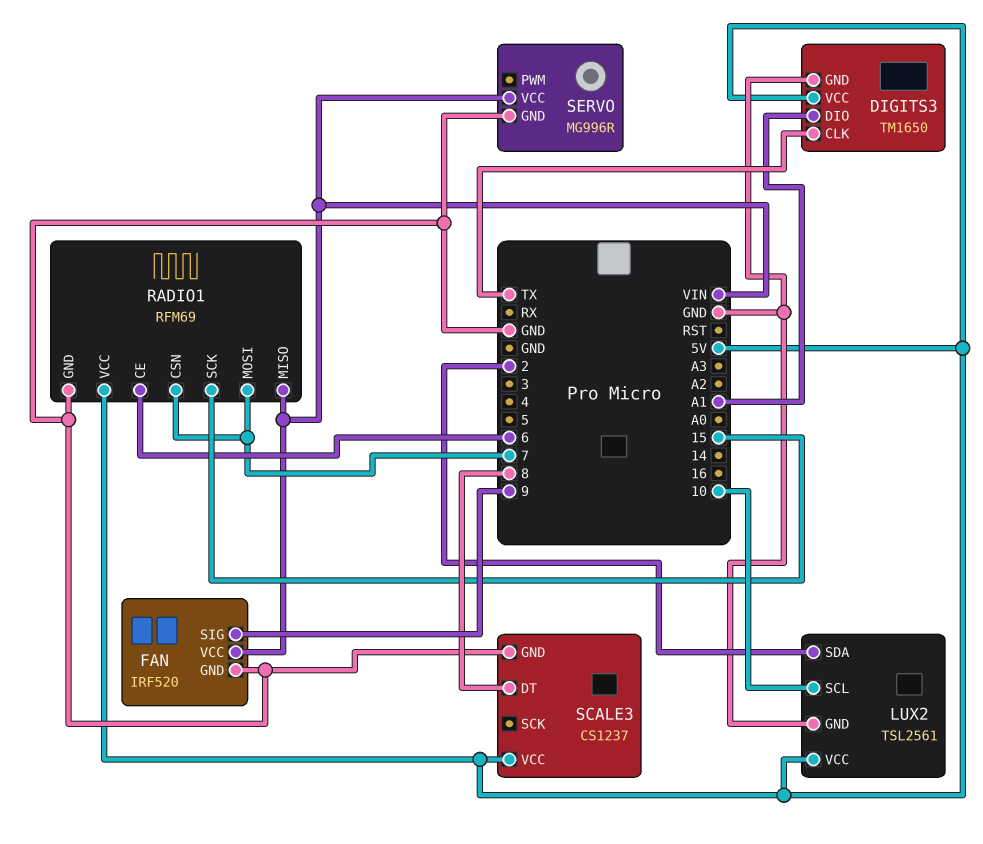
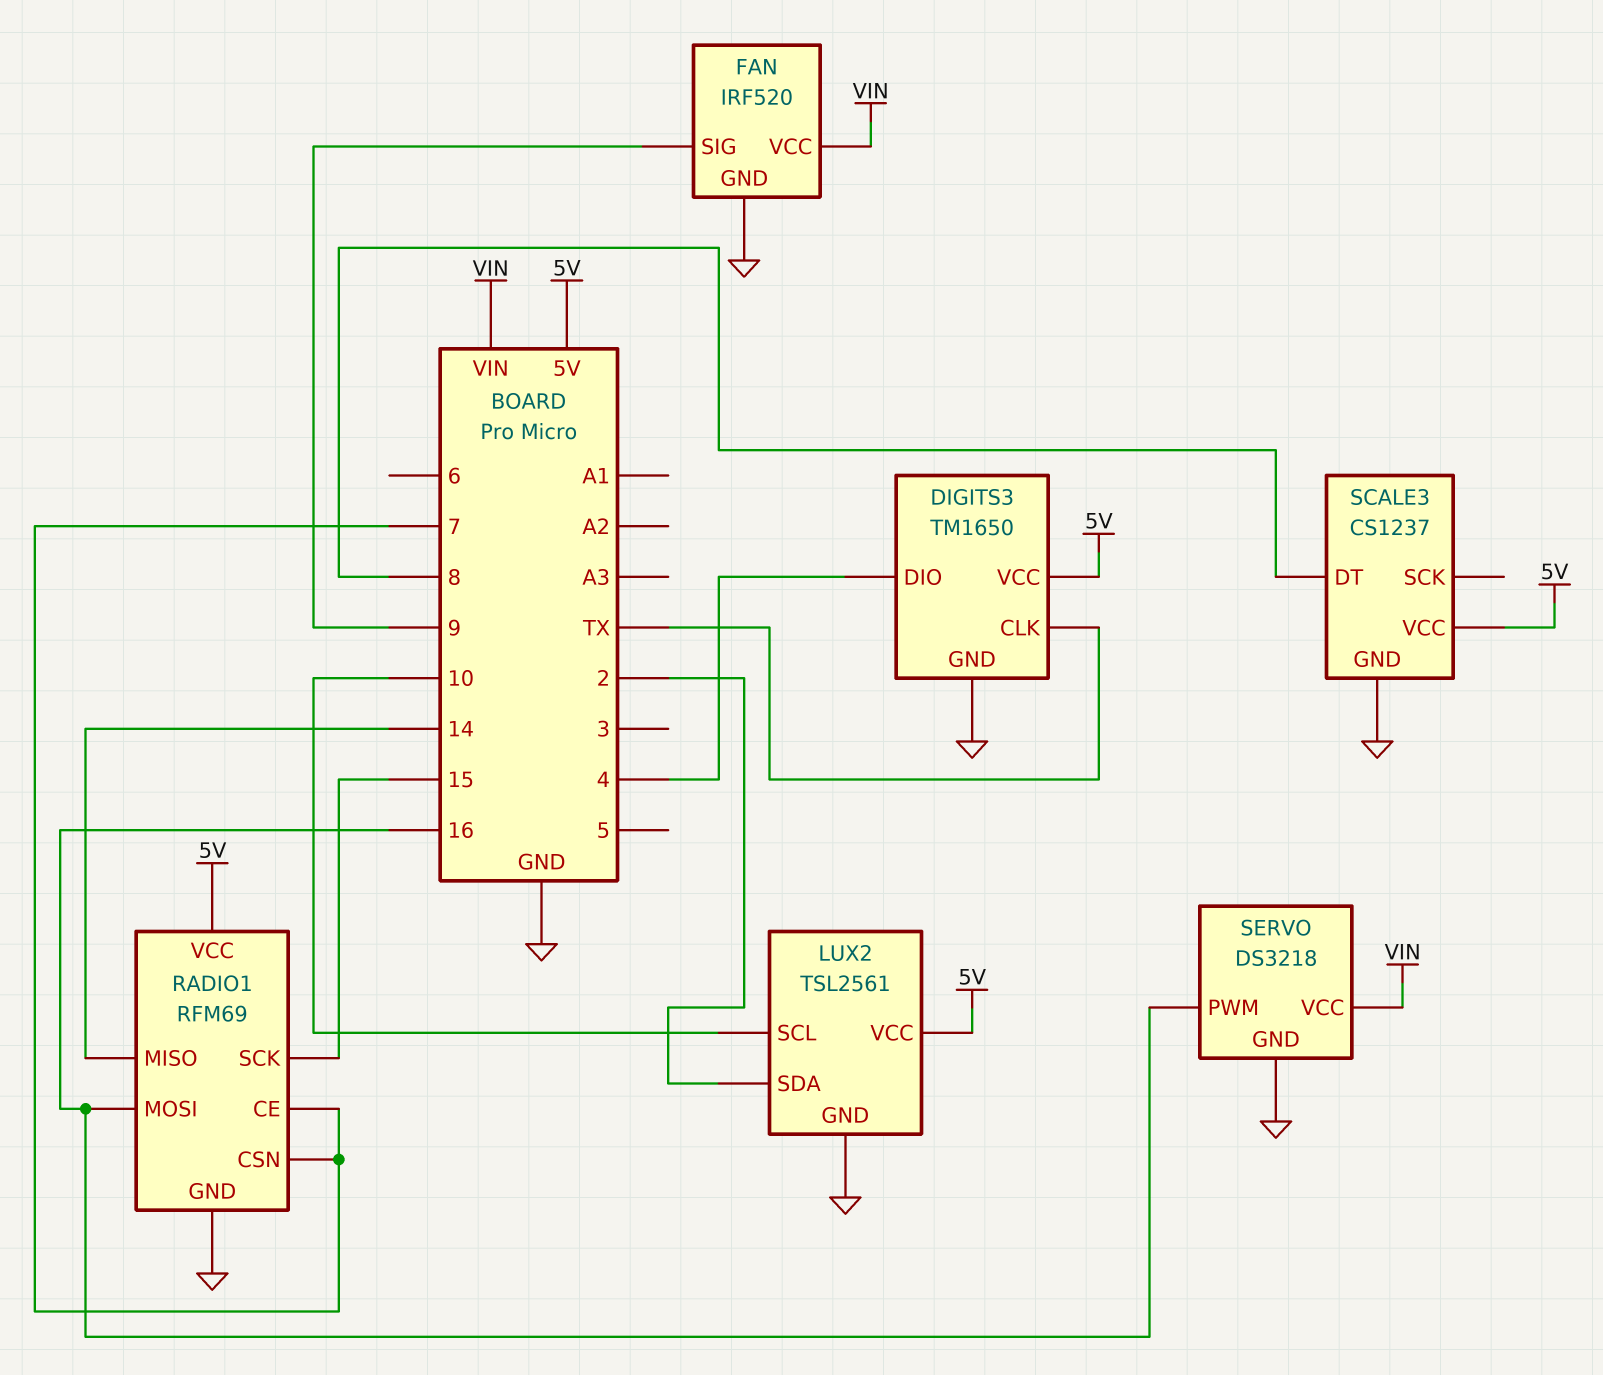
DIGITS3 pin DIO: A1 -> 4
RADIO1 pin CE: 6 -> 7
RADIO1 pin MISO: VIN -> 14
RADIO1 pin MOSI: 7 -> 16
SERVO: MG996R -> DS3218
SERVO pin PWM: none -> 16

